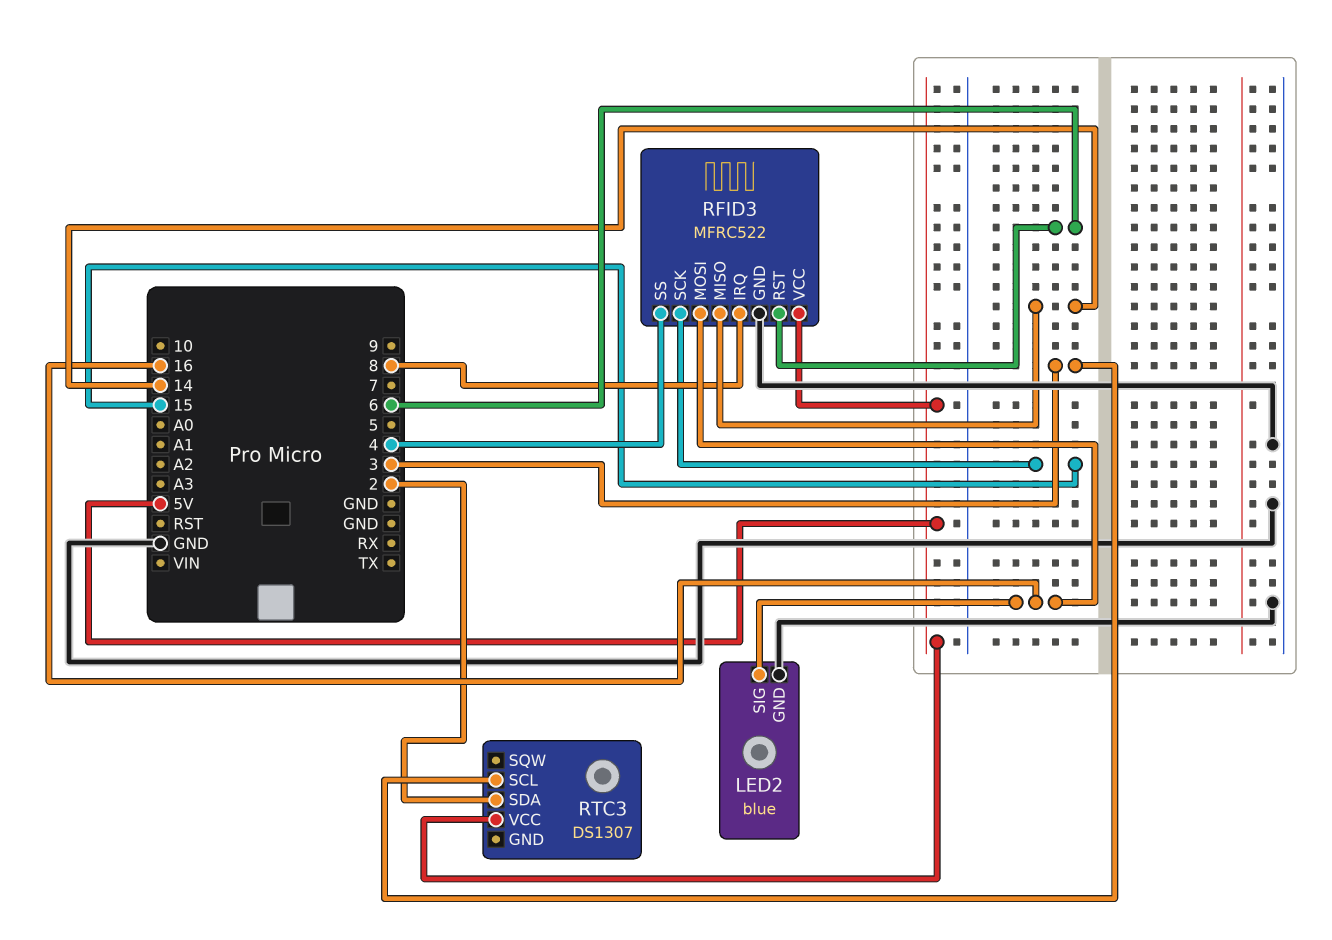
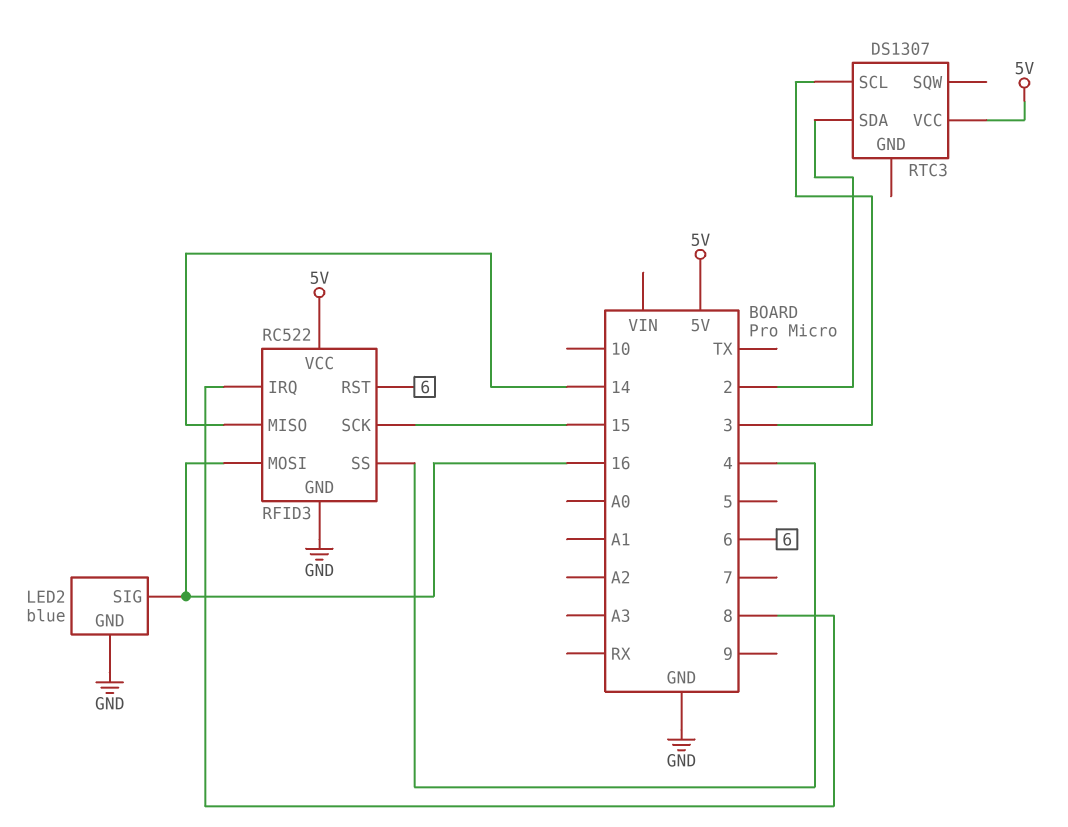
RFID3: MFRC522 -> RC522

